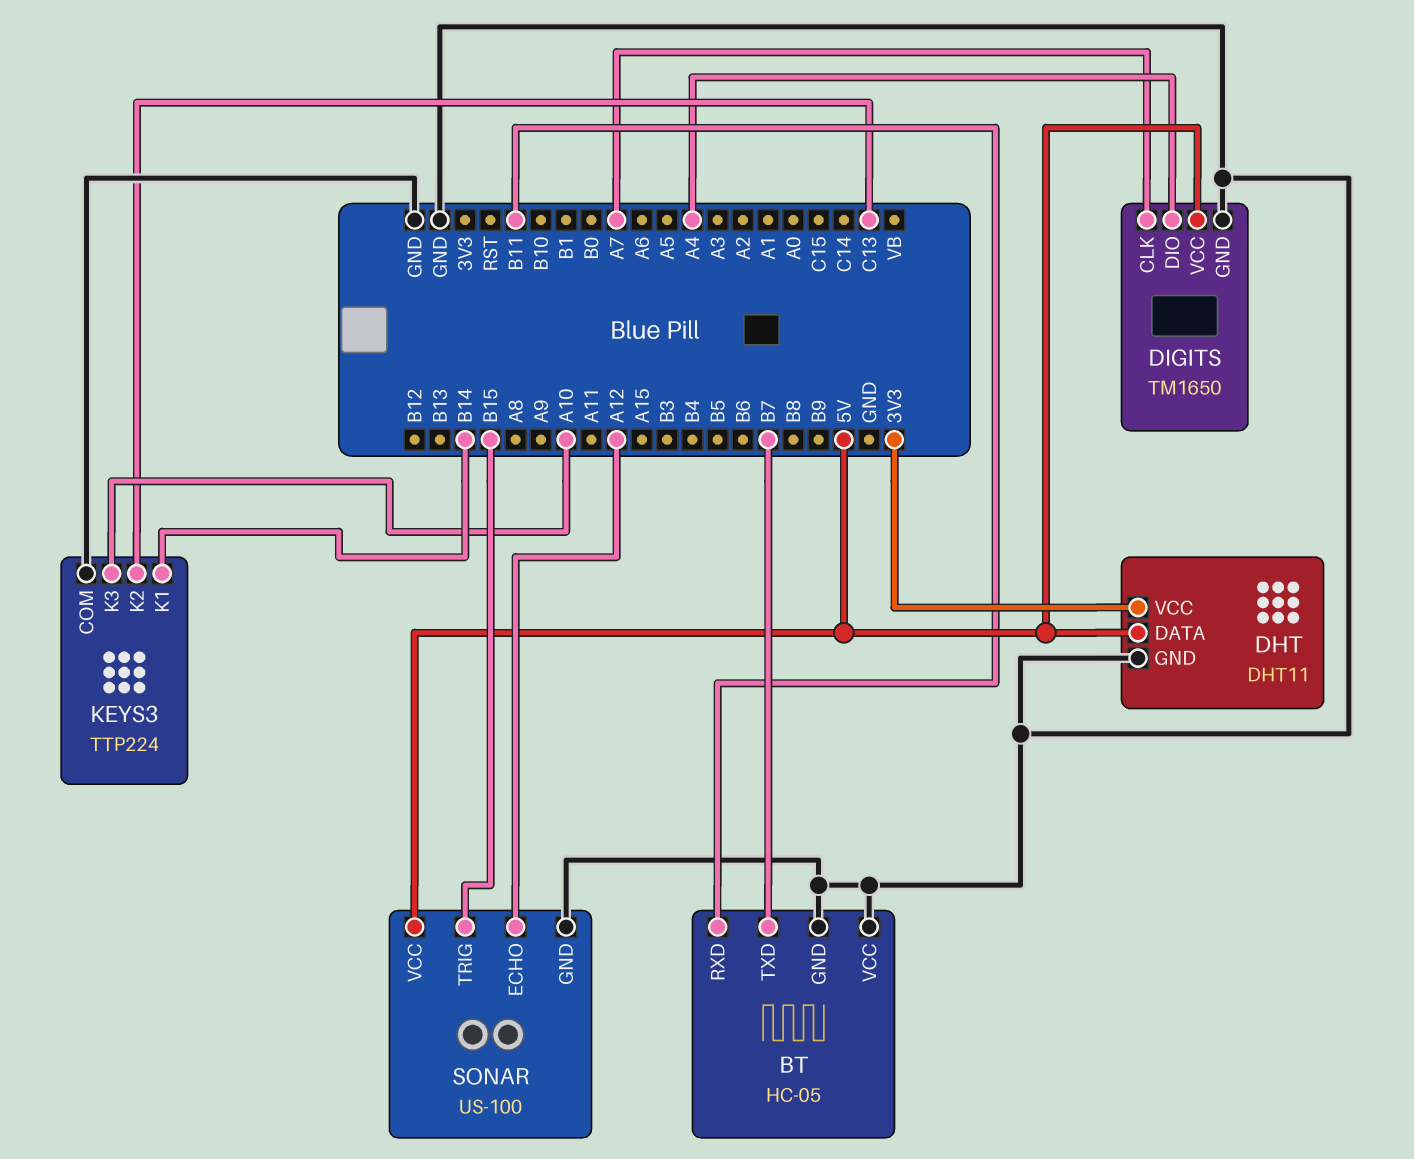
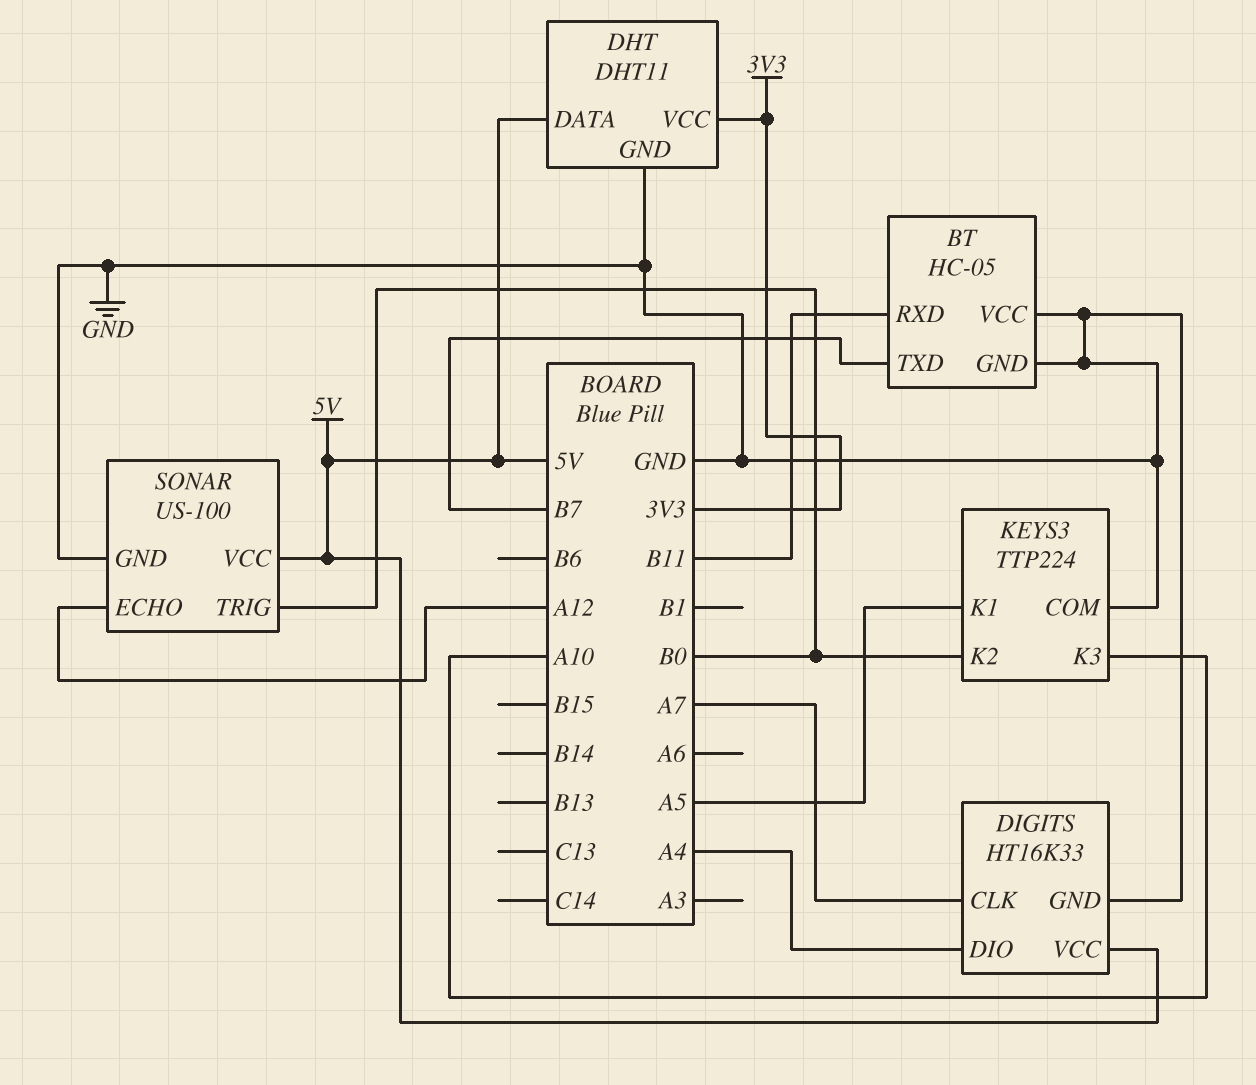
DIGITS: TM1650 -> HT16K33
KEYS3 pin K1: B14 -> A5
KEYS3 pin K2: C13 -> B0
SONAR pin TRIG: B15 -> B0

